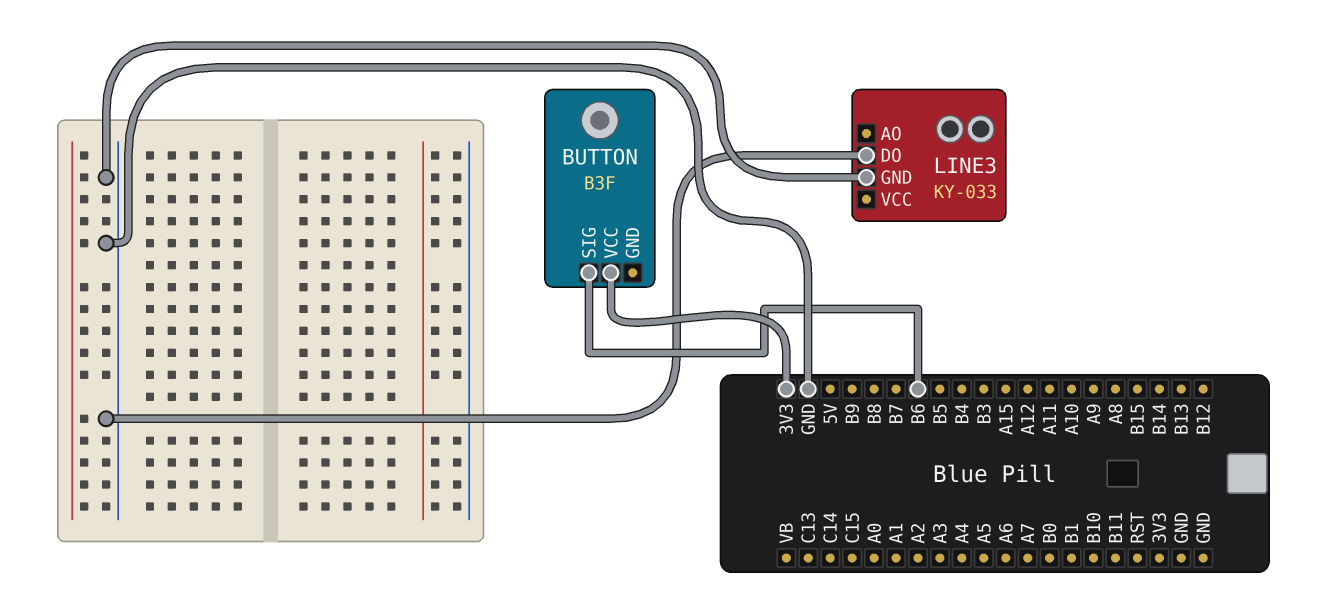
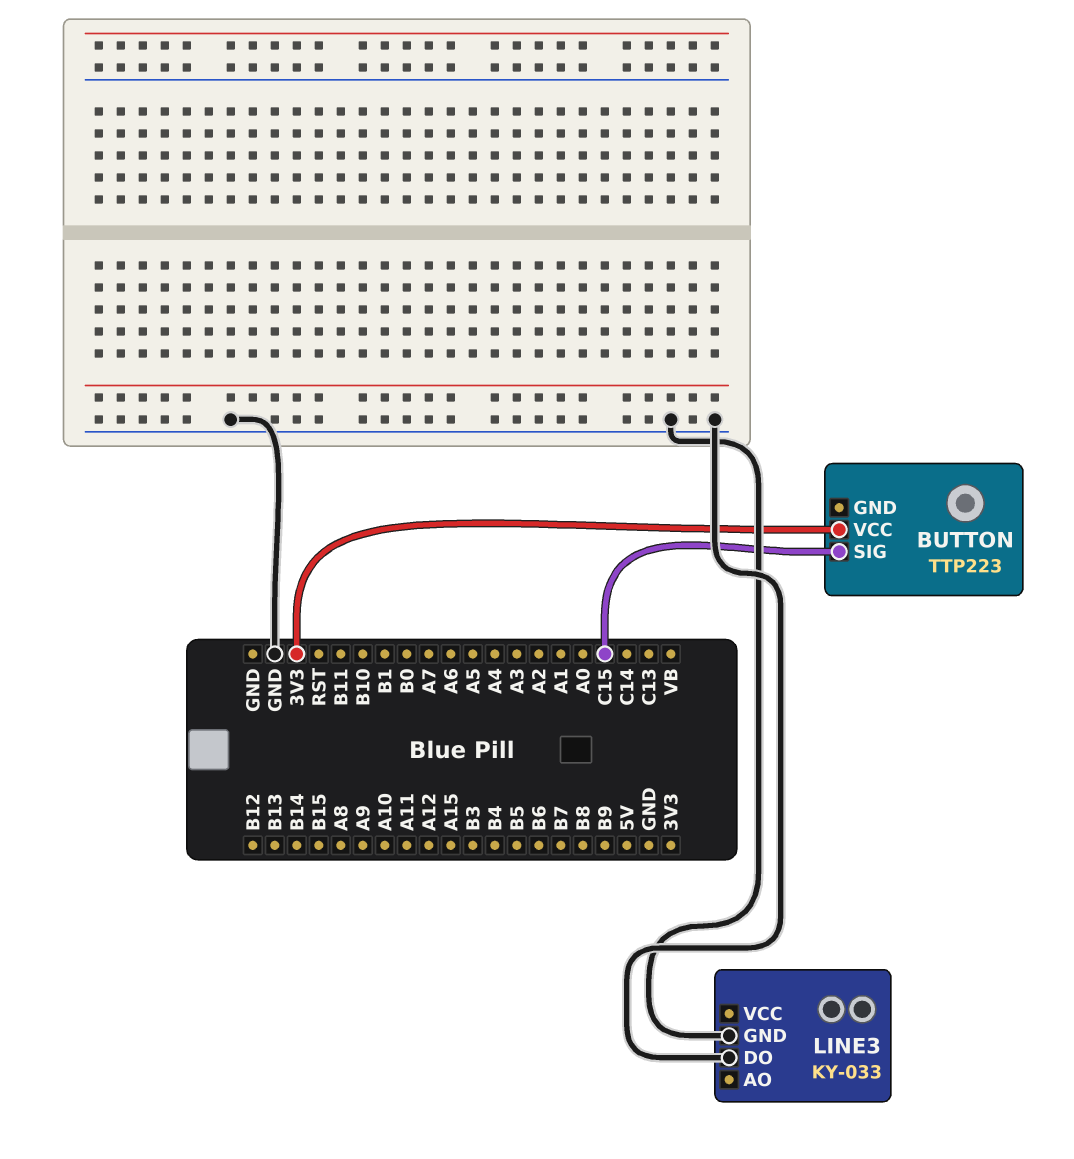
BUTTON: B3F -> TTP223
BUTTON pin SIG: B6 -> C15

